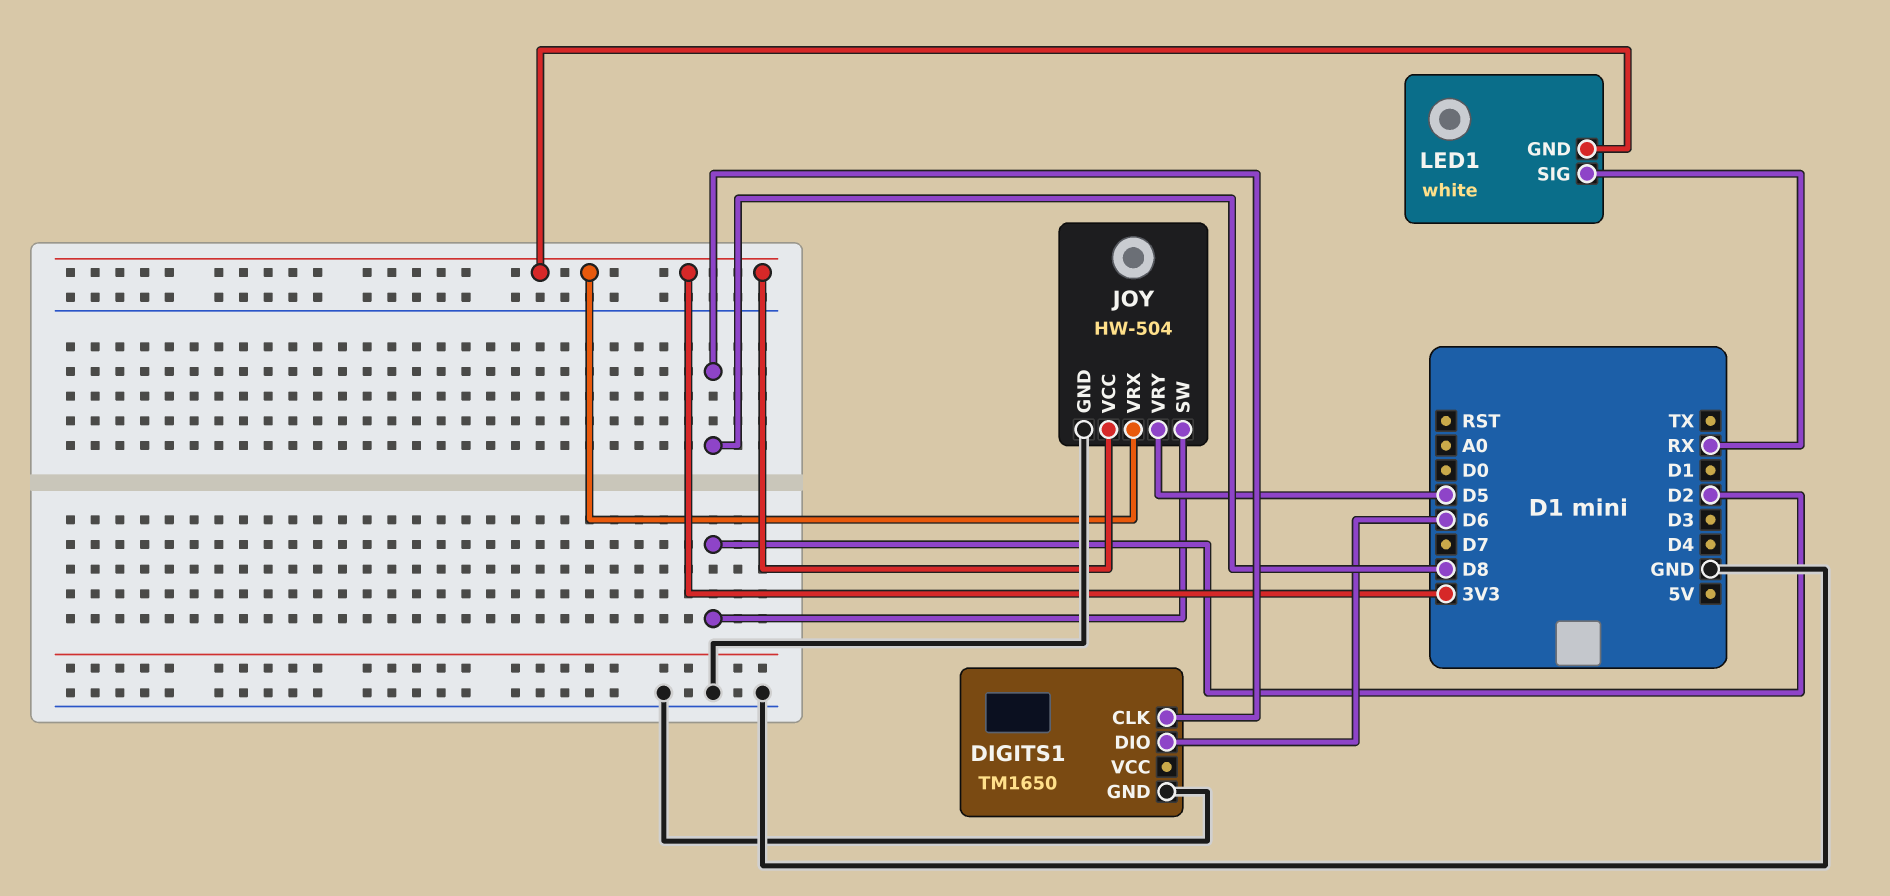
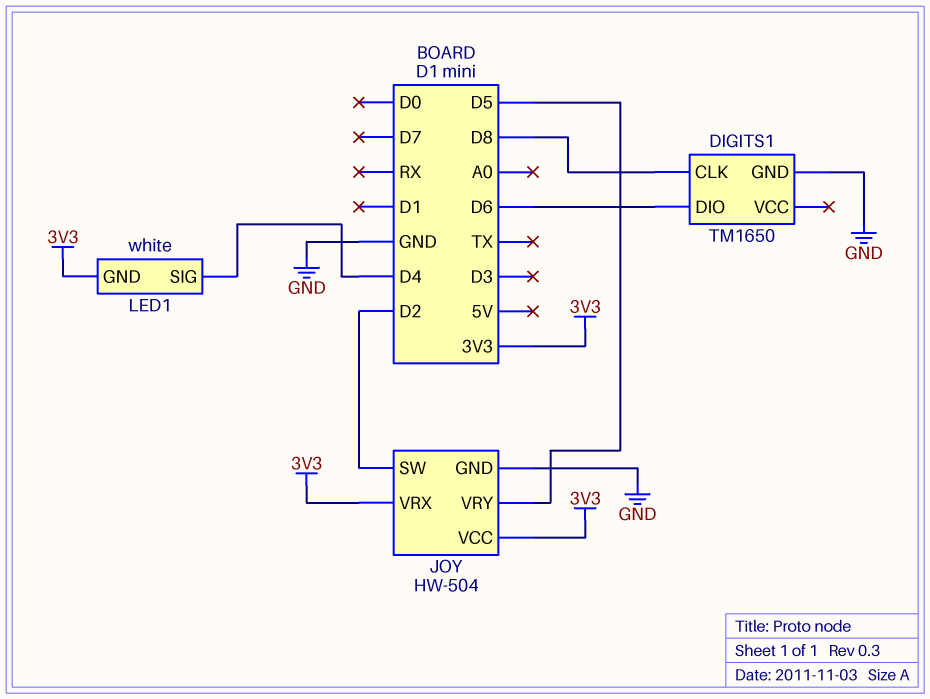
LED1 pin SIG: RX -> D4

